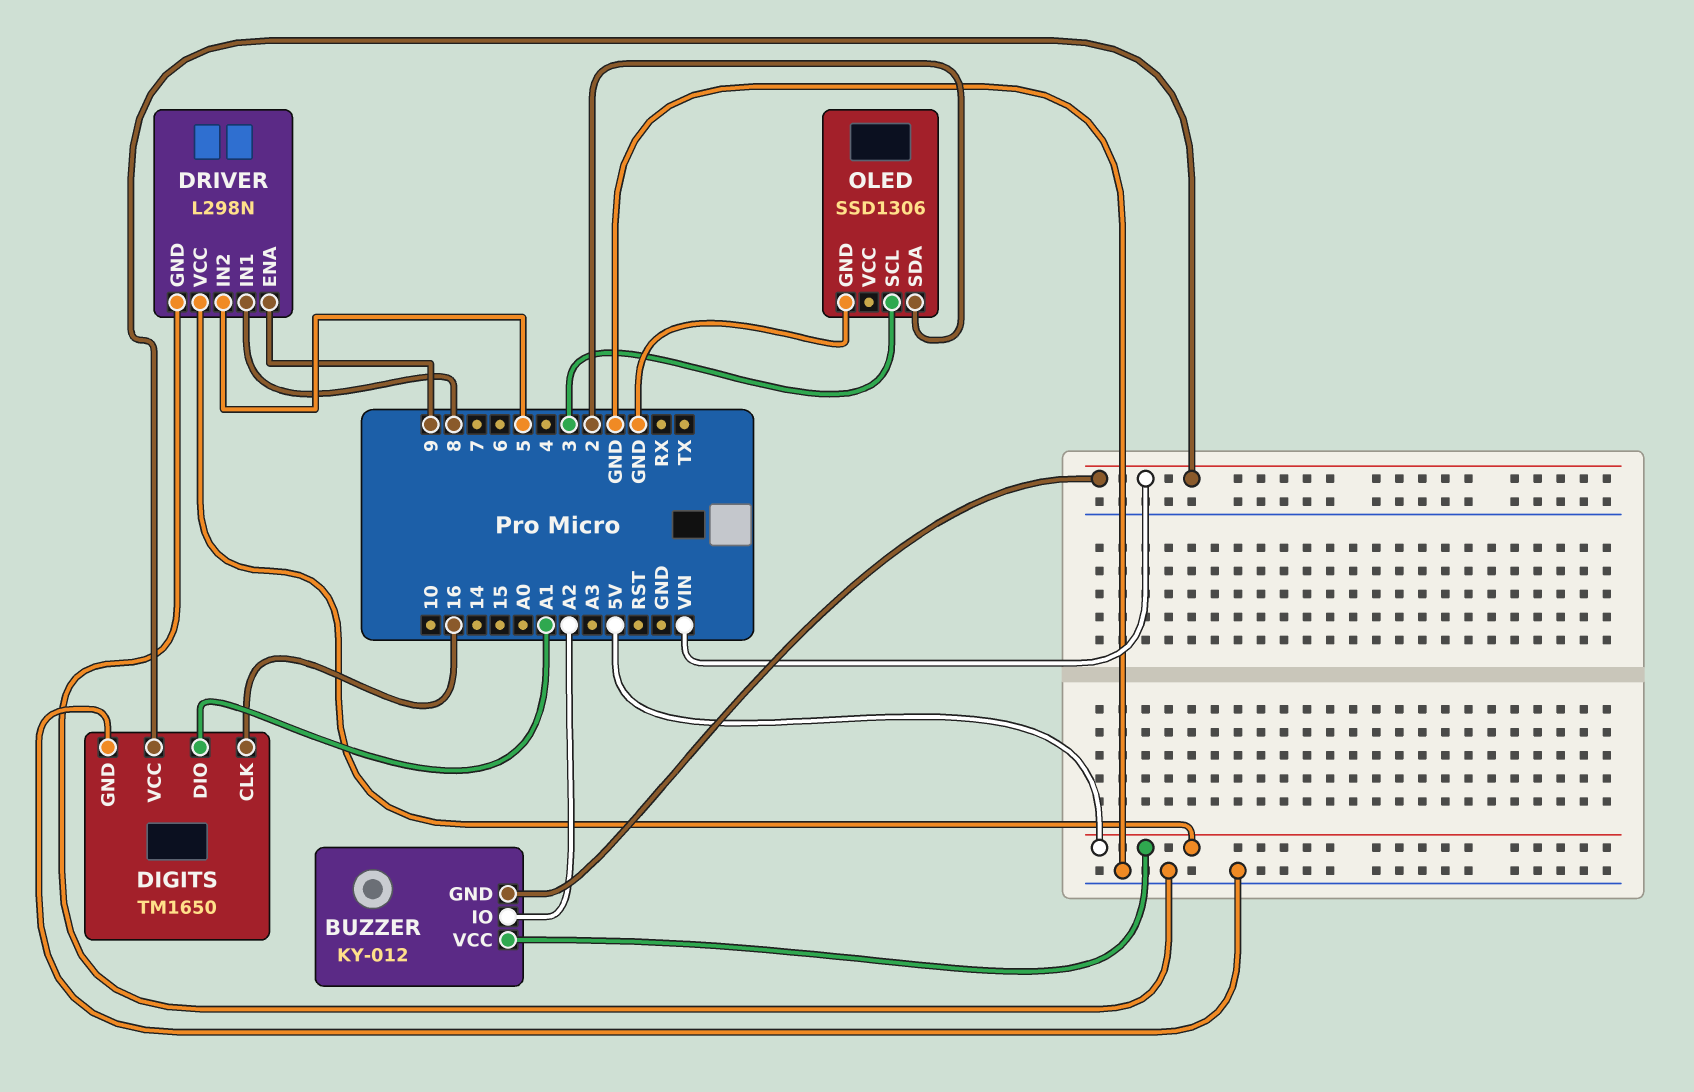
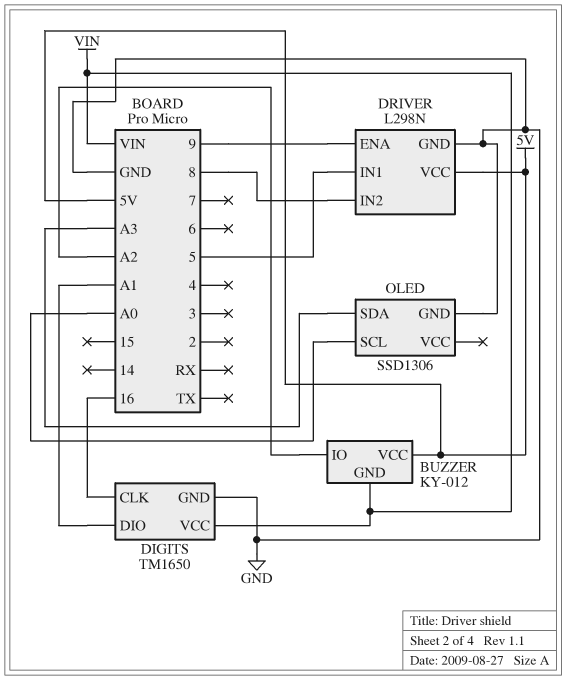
DRIVER pin IN1: 8 -> 5
DRIVER pin IN2: 5 -> 8
OLED pin SCL: 3 -> A0
OLED pin SDA: 2 -> A3

